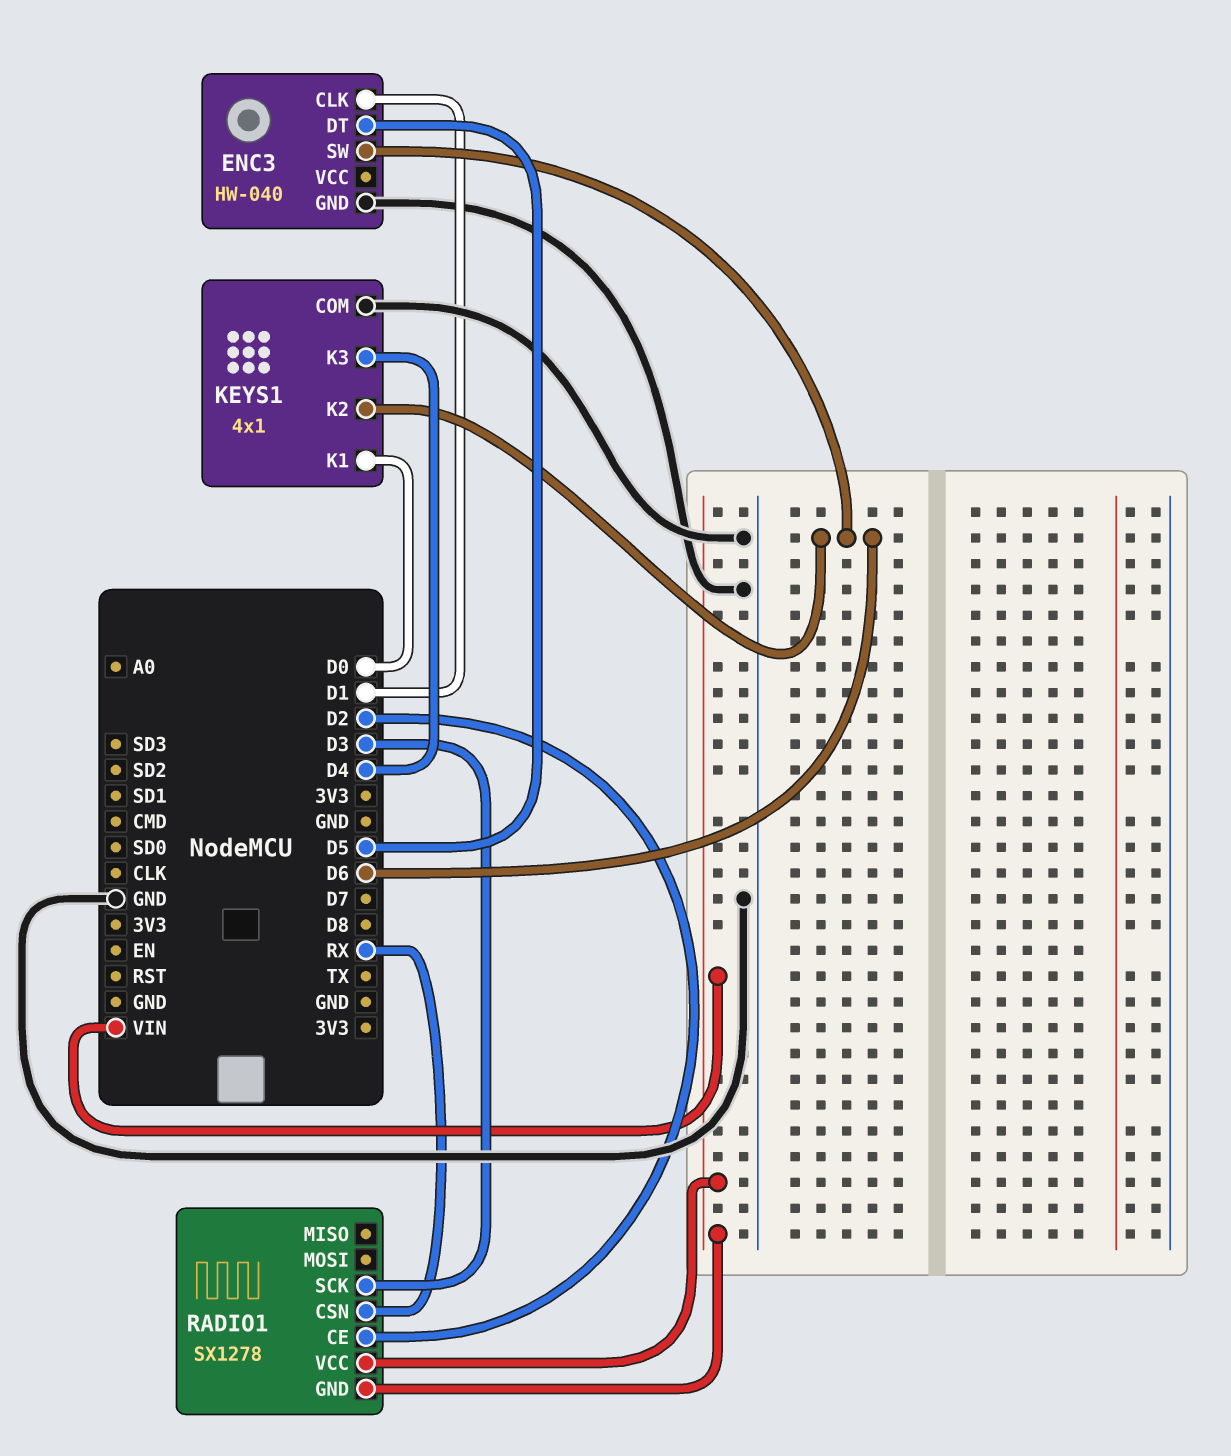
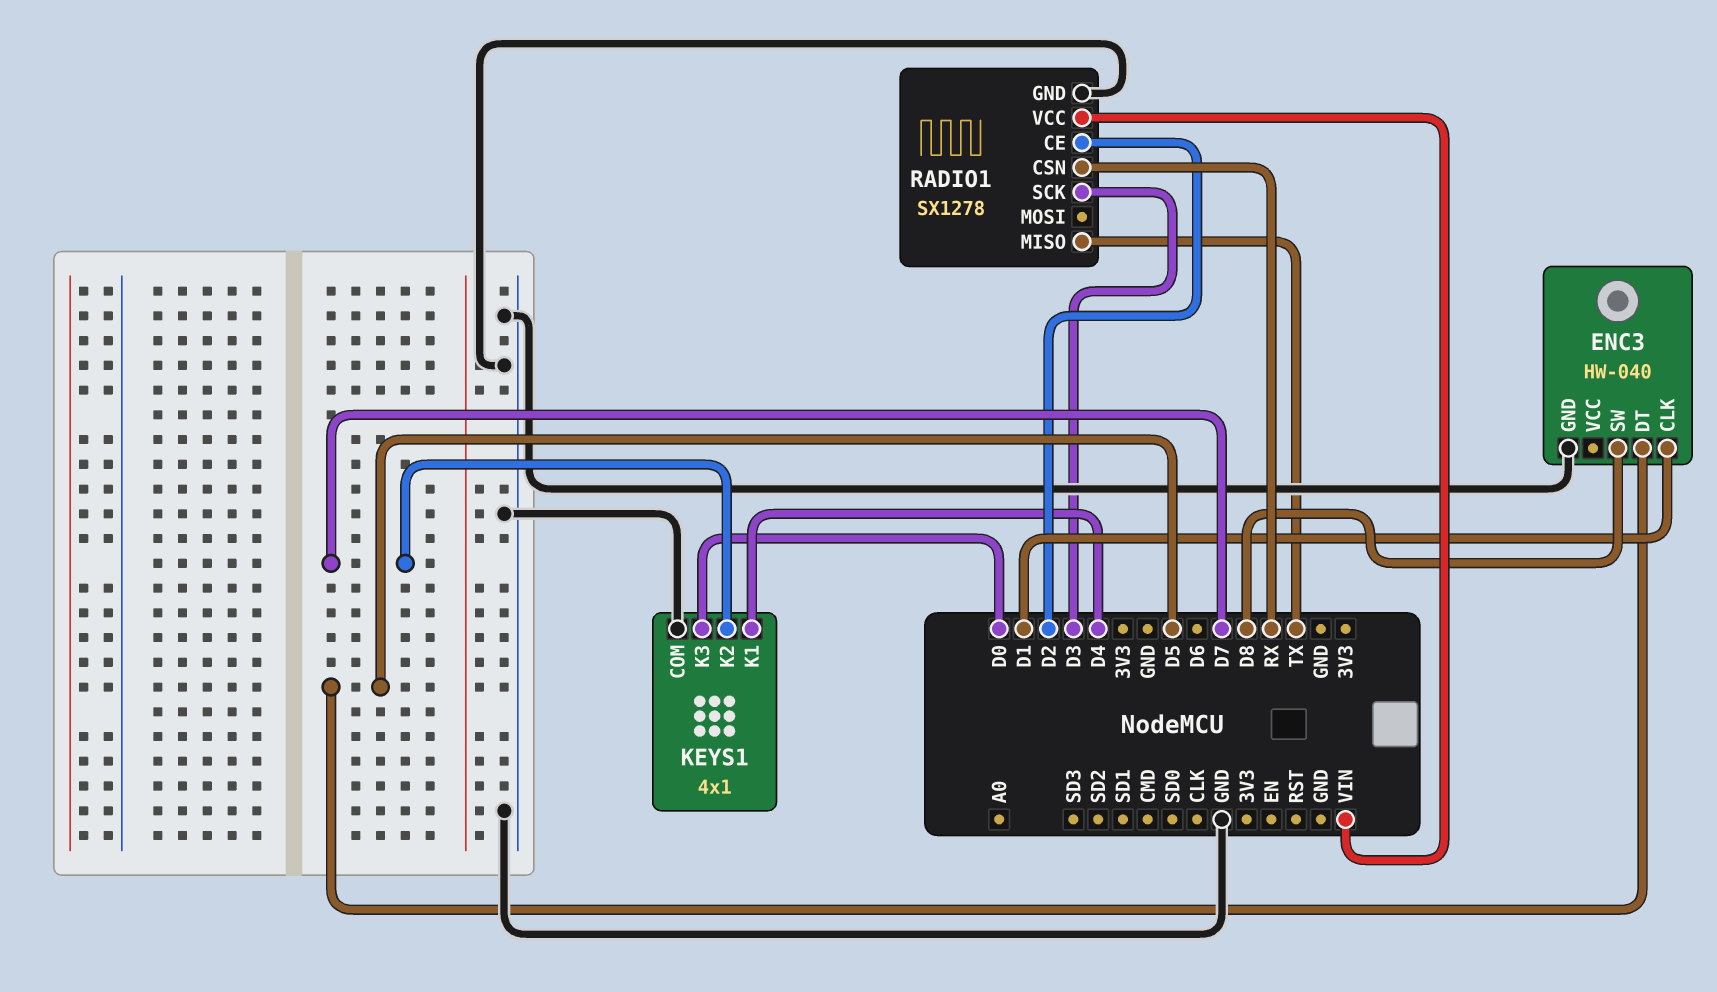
ENC3 pin SW: D6 -> D8
KEYS1 pin K1: D0 -> D4
KEYS1 pin K2: D6 -> D7
KEYS1 pin K3: D4 -> D0
RADIO1 pin GND: VIN -> GND
RADIO1 pin MISO: none -> TX

